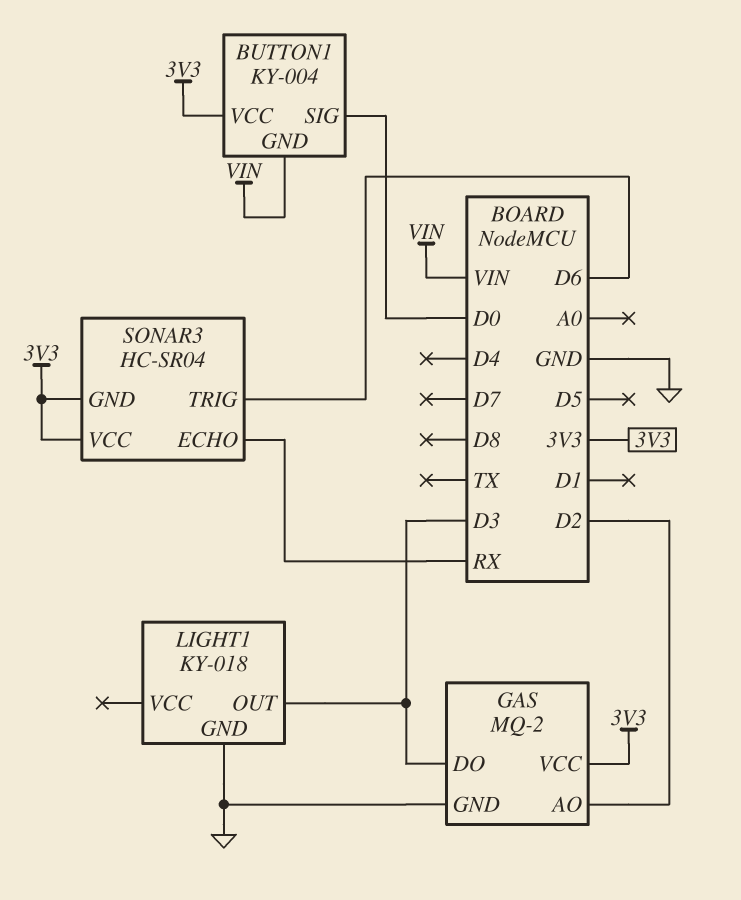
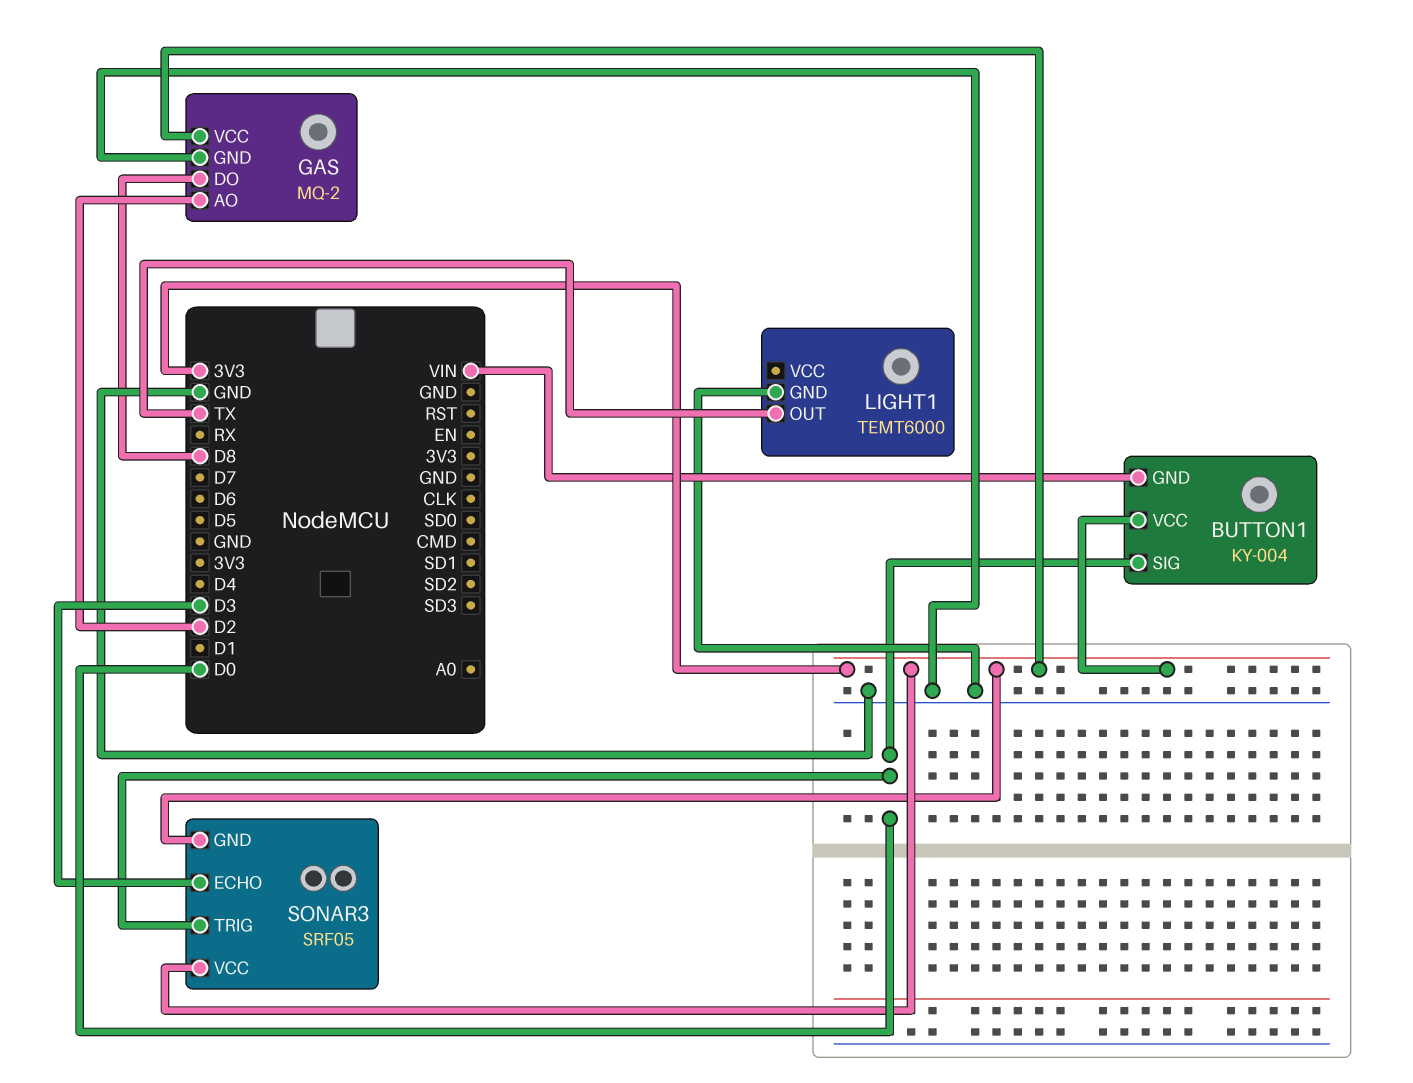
GAS pin DO: D3 -> D8
LIGHT1: KY-018 -> TEMT6000
LIGHT1 pin OUT: D3 -> TX
SONAR3: HC-SR04 -> SRF05
SONAR3 pin ECHO: RX -> D3
SONAR3 pin TRIG: D6 -> D0

